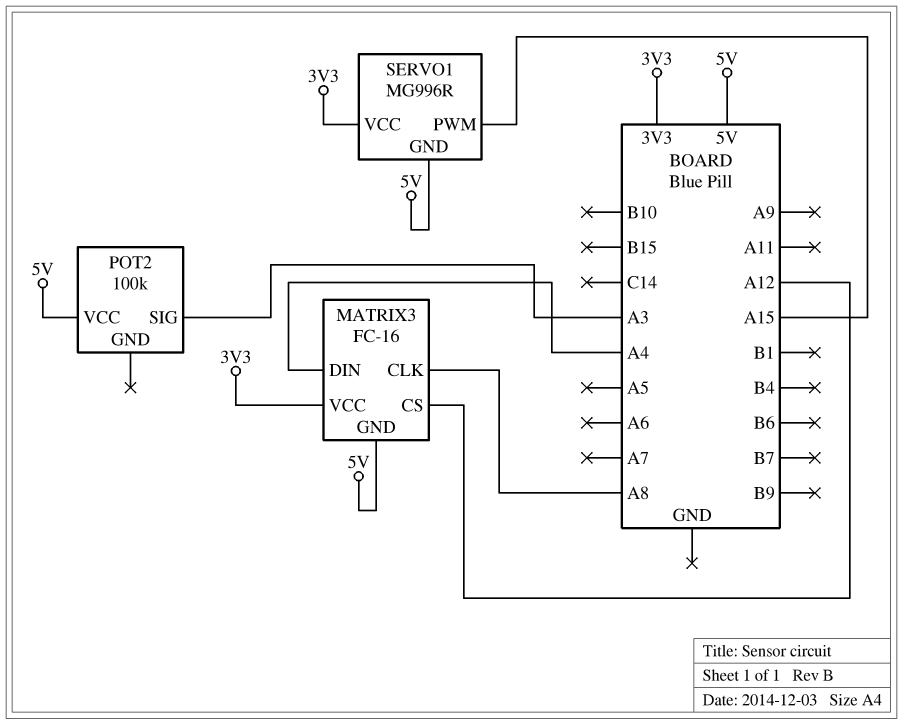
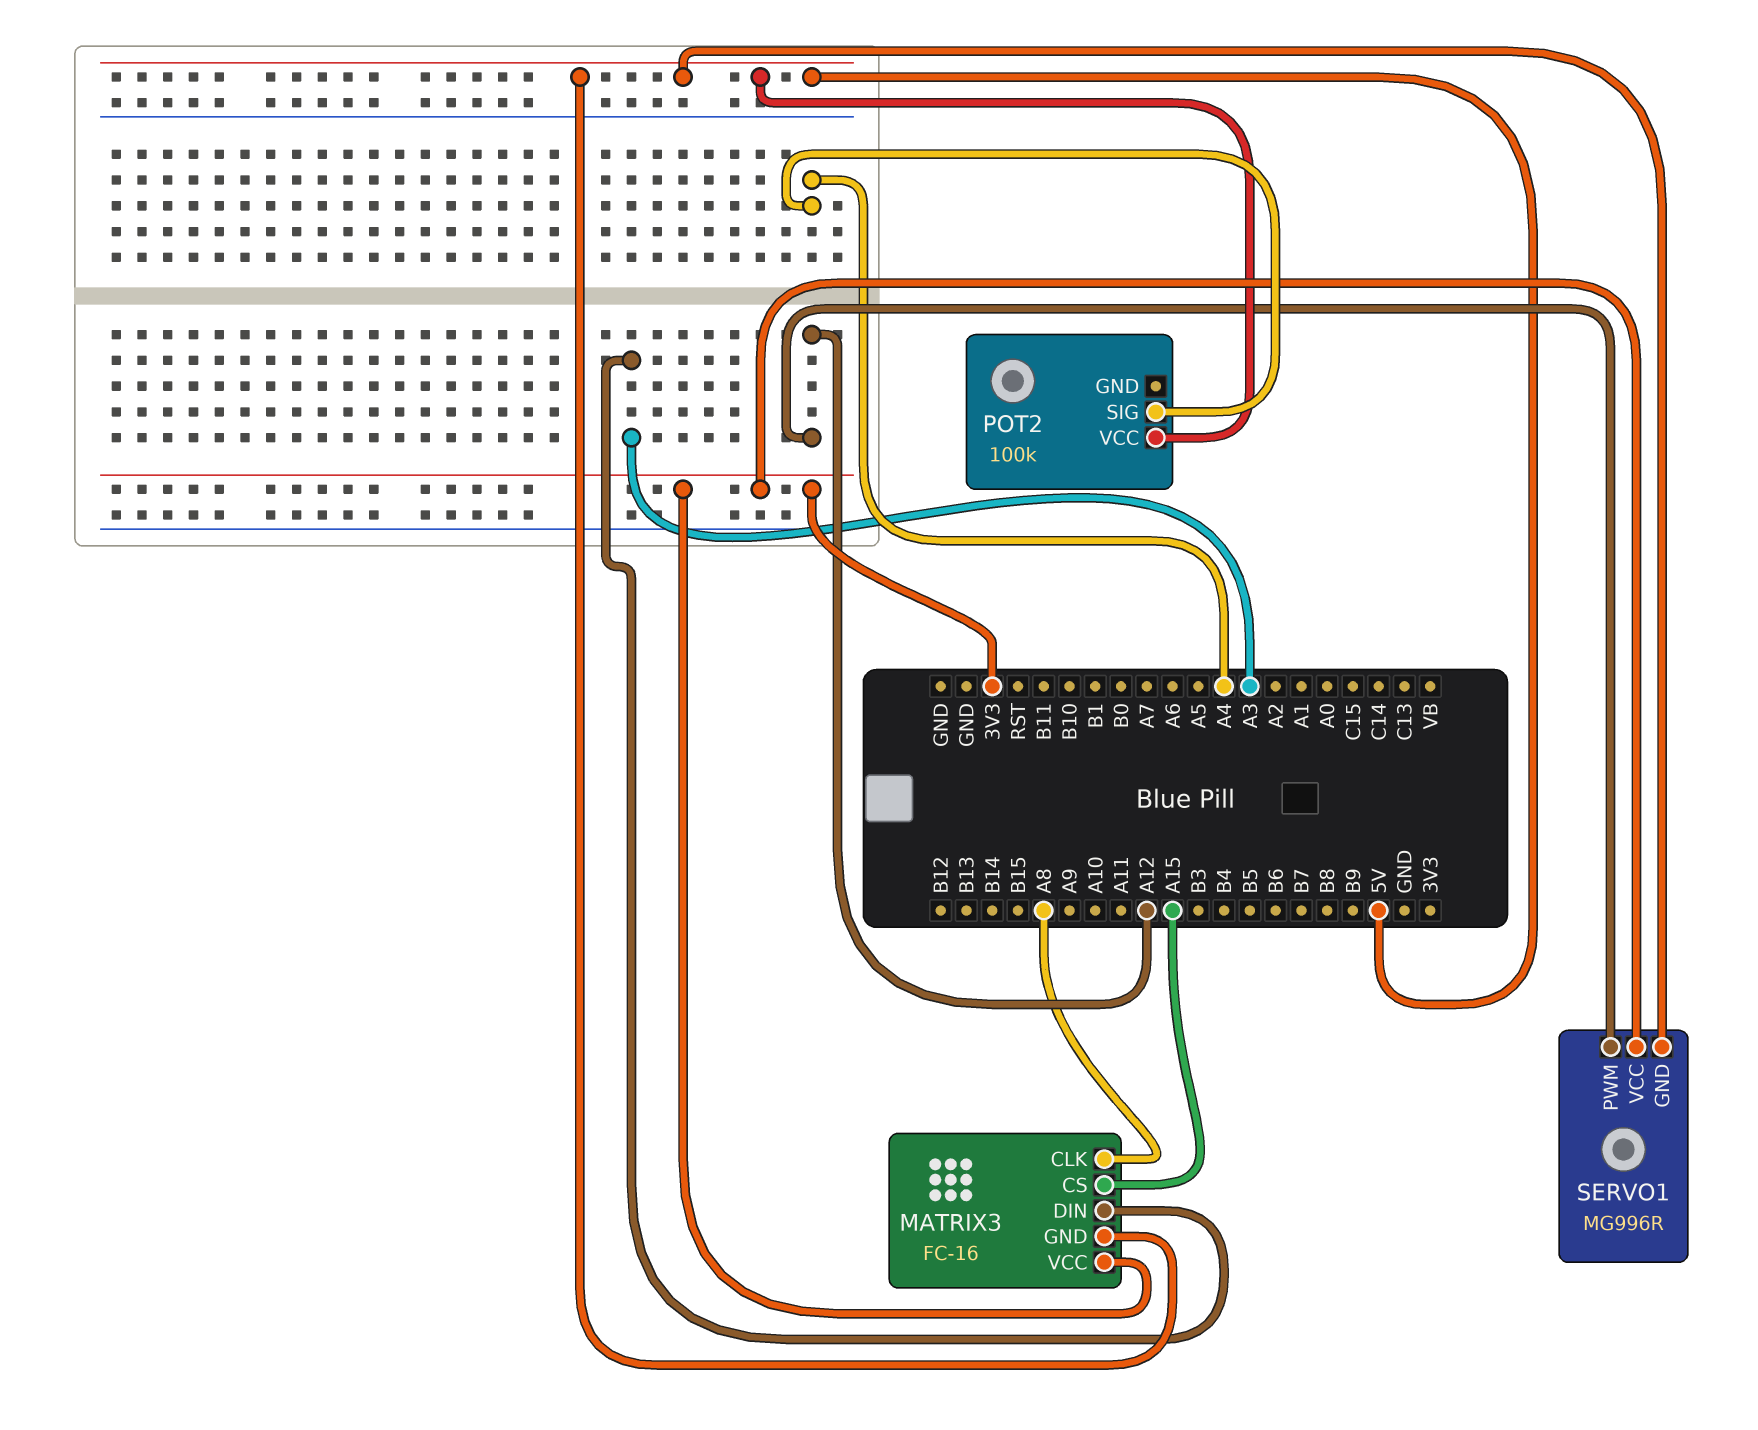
MATRIX3 pin CS: A12 -> A15
MATRIX3 pin DIN: A4 -> A3
POT2 pin SIG: A3 -> A4
SERVO1 pin PWM: A15 -> A12

